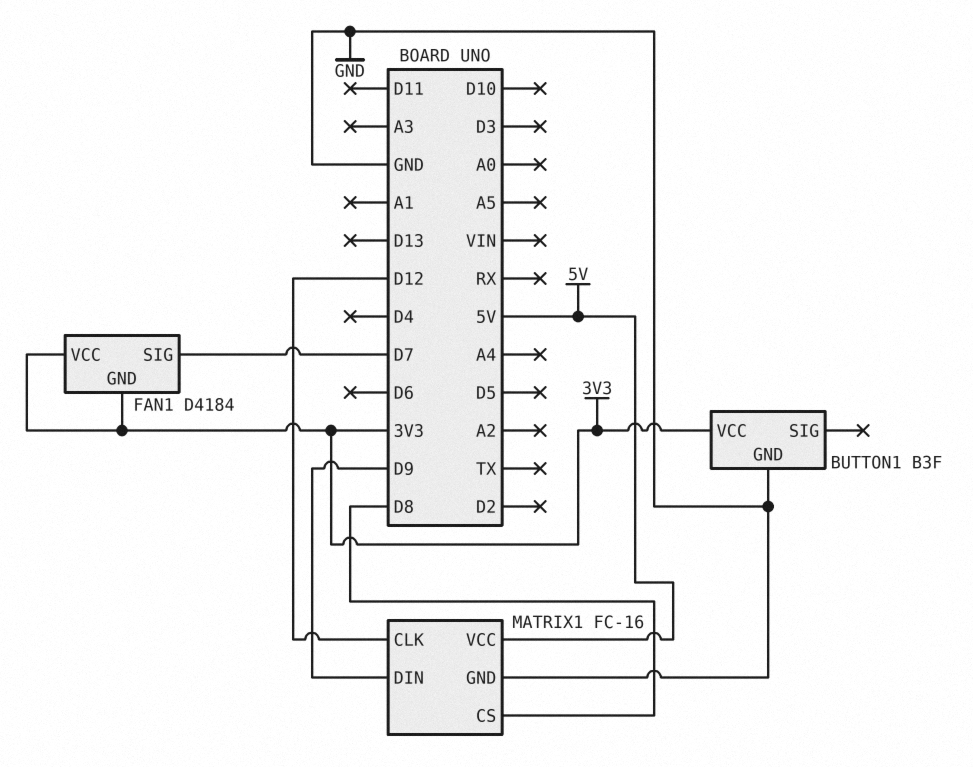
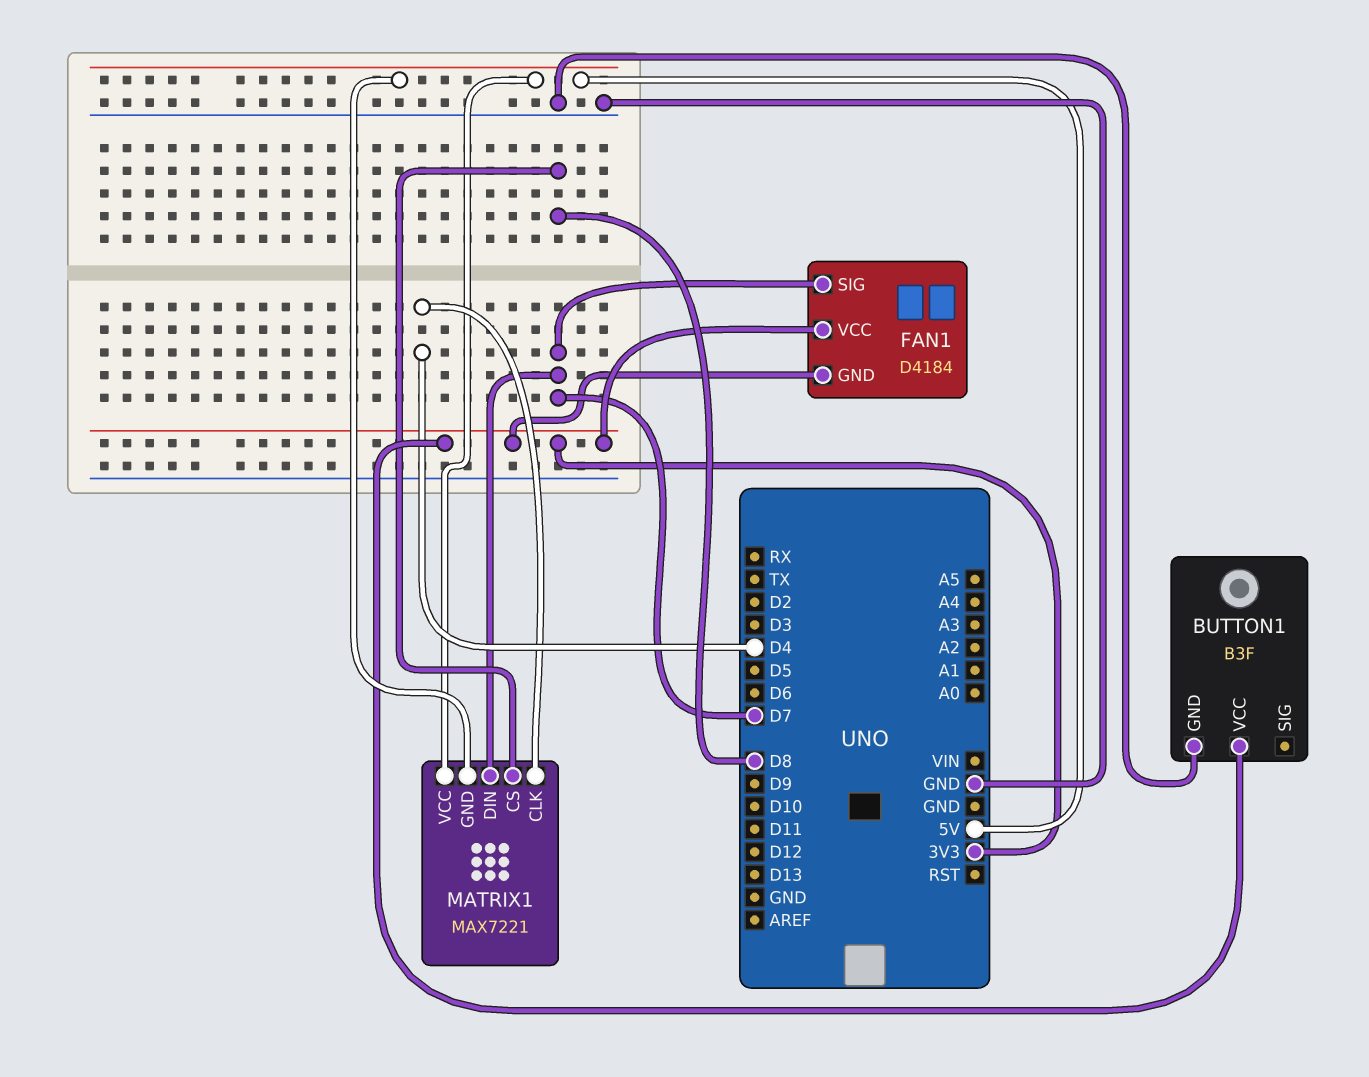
MATRIX1: FC-16 -> MAX7221
MATRIX1 pin CLK: D12 -> D4
MATRIX1 pin DIN: D9 -> D7
MATRIX1 pin GND: GND -> 5V

